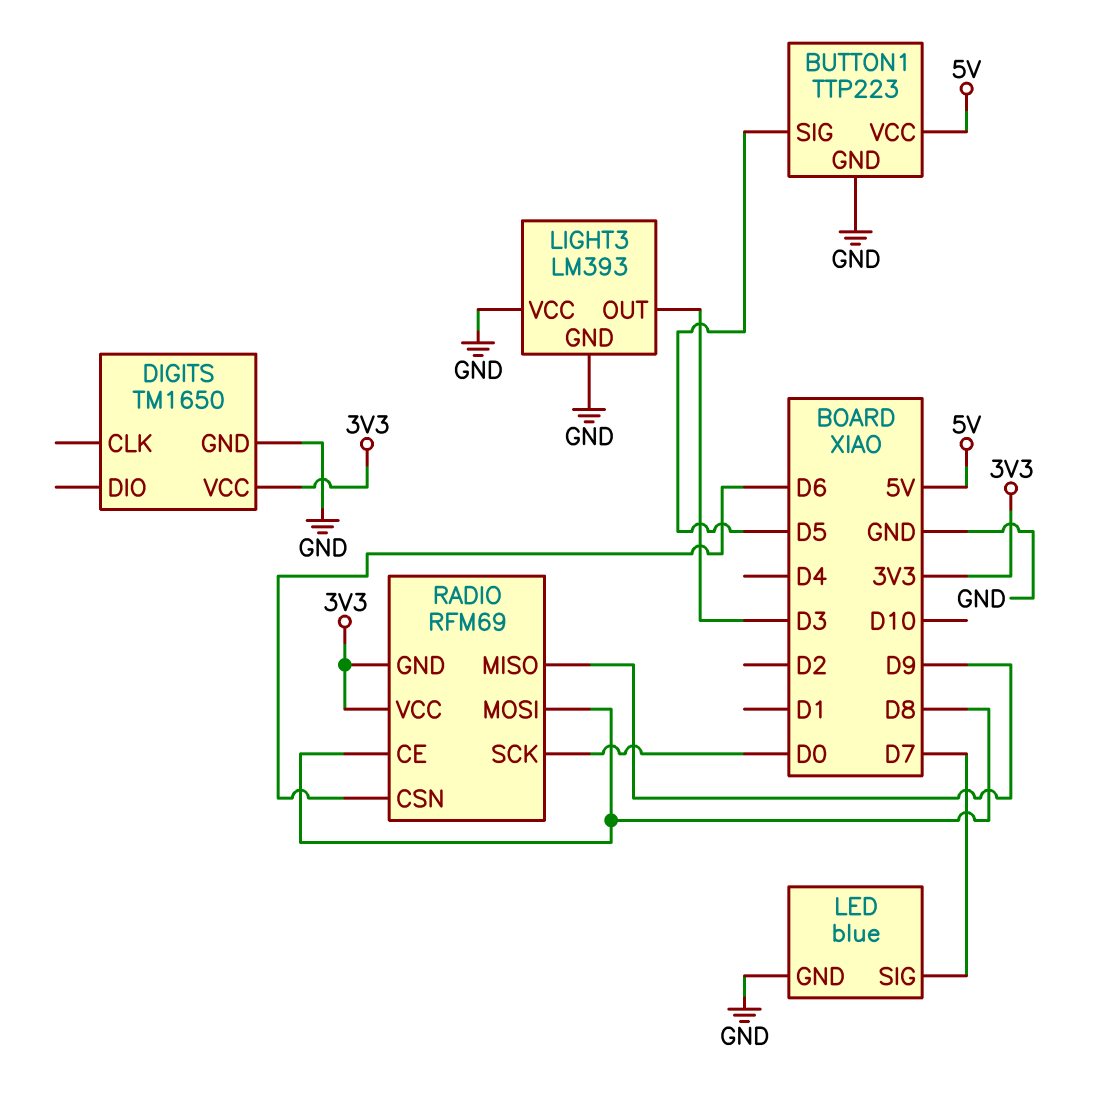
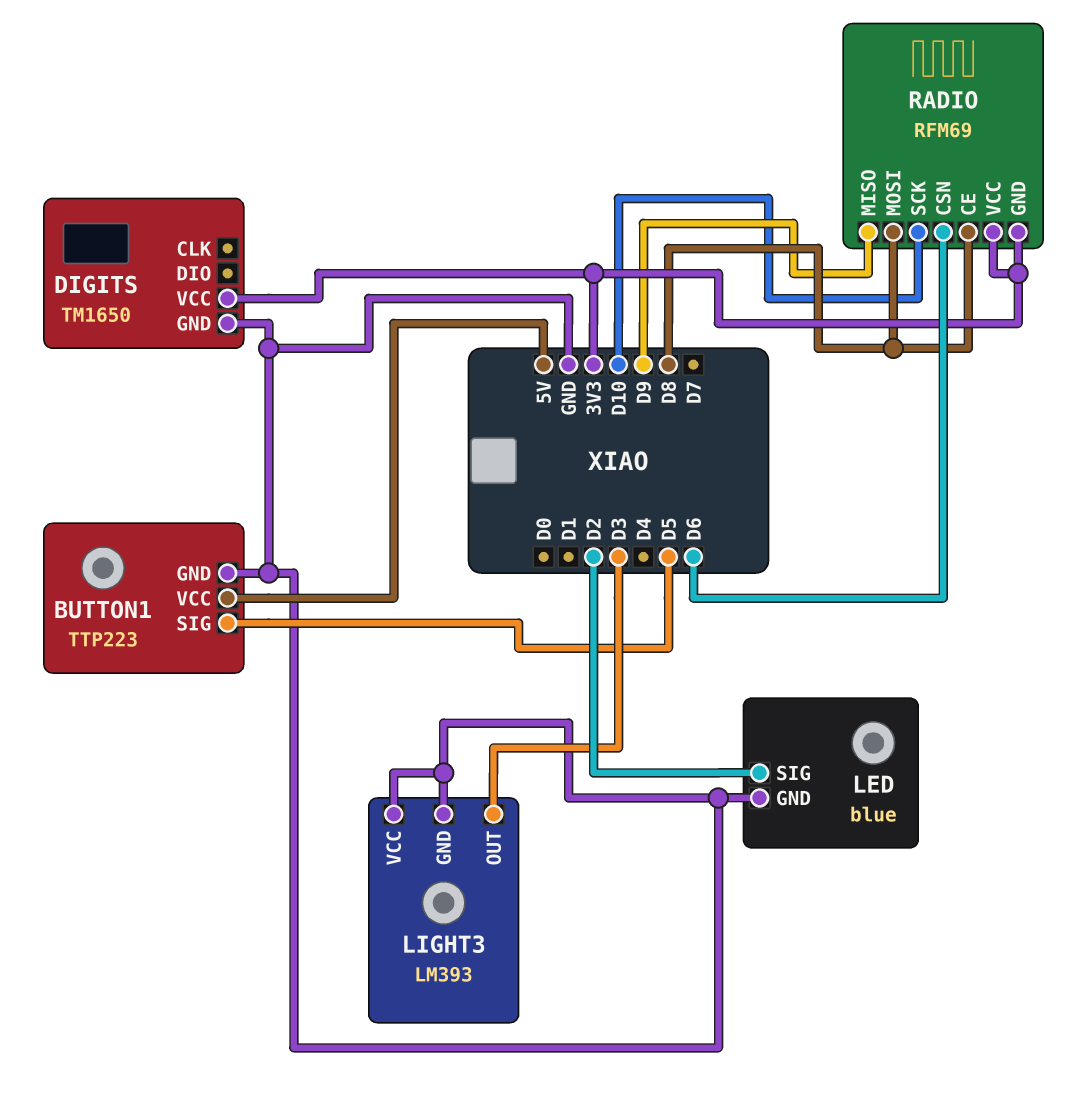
LED pin SIG: D7 -> D2
RADIO pin SCK: D0 -> D10

